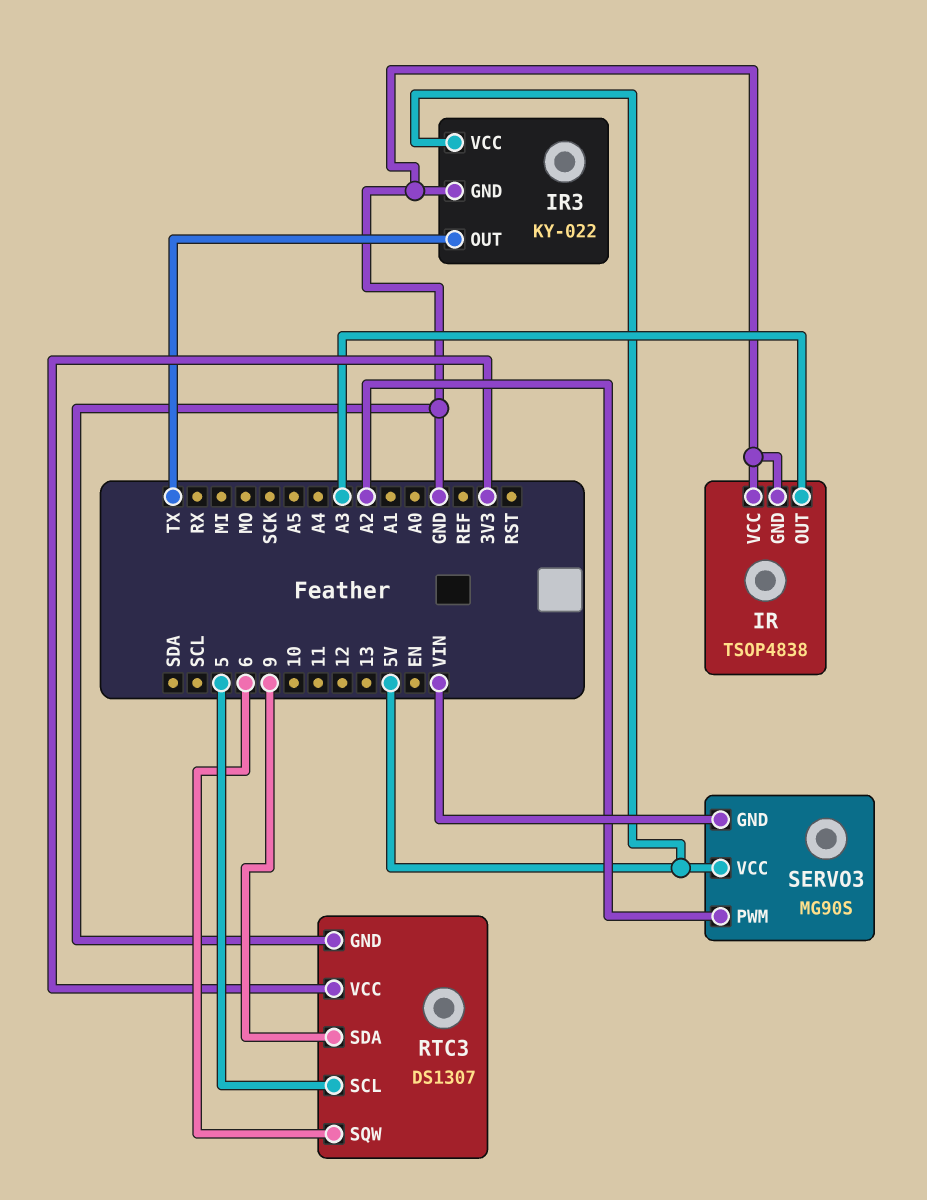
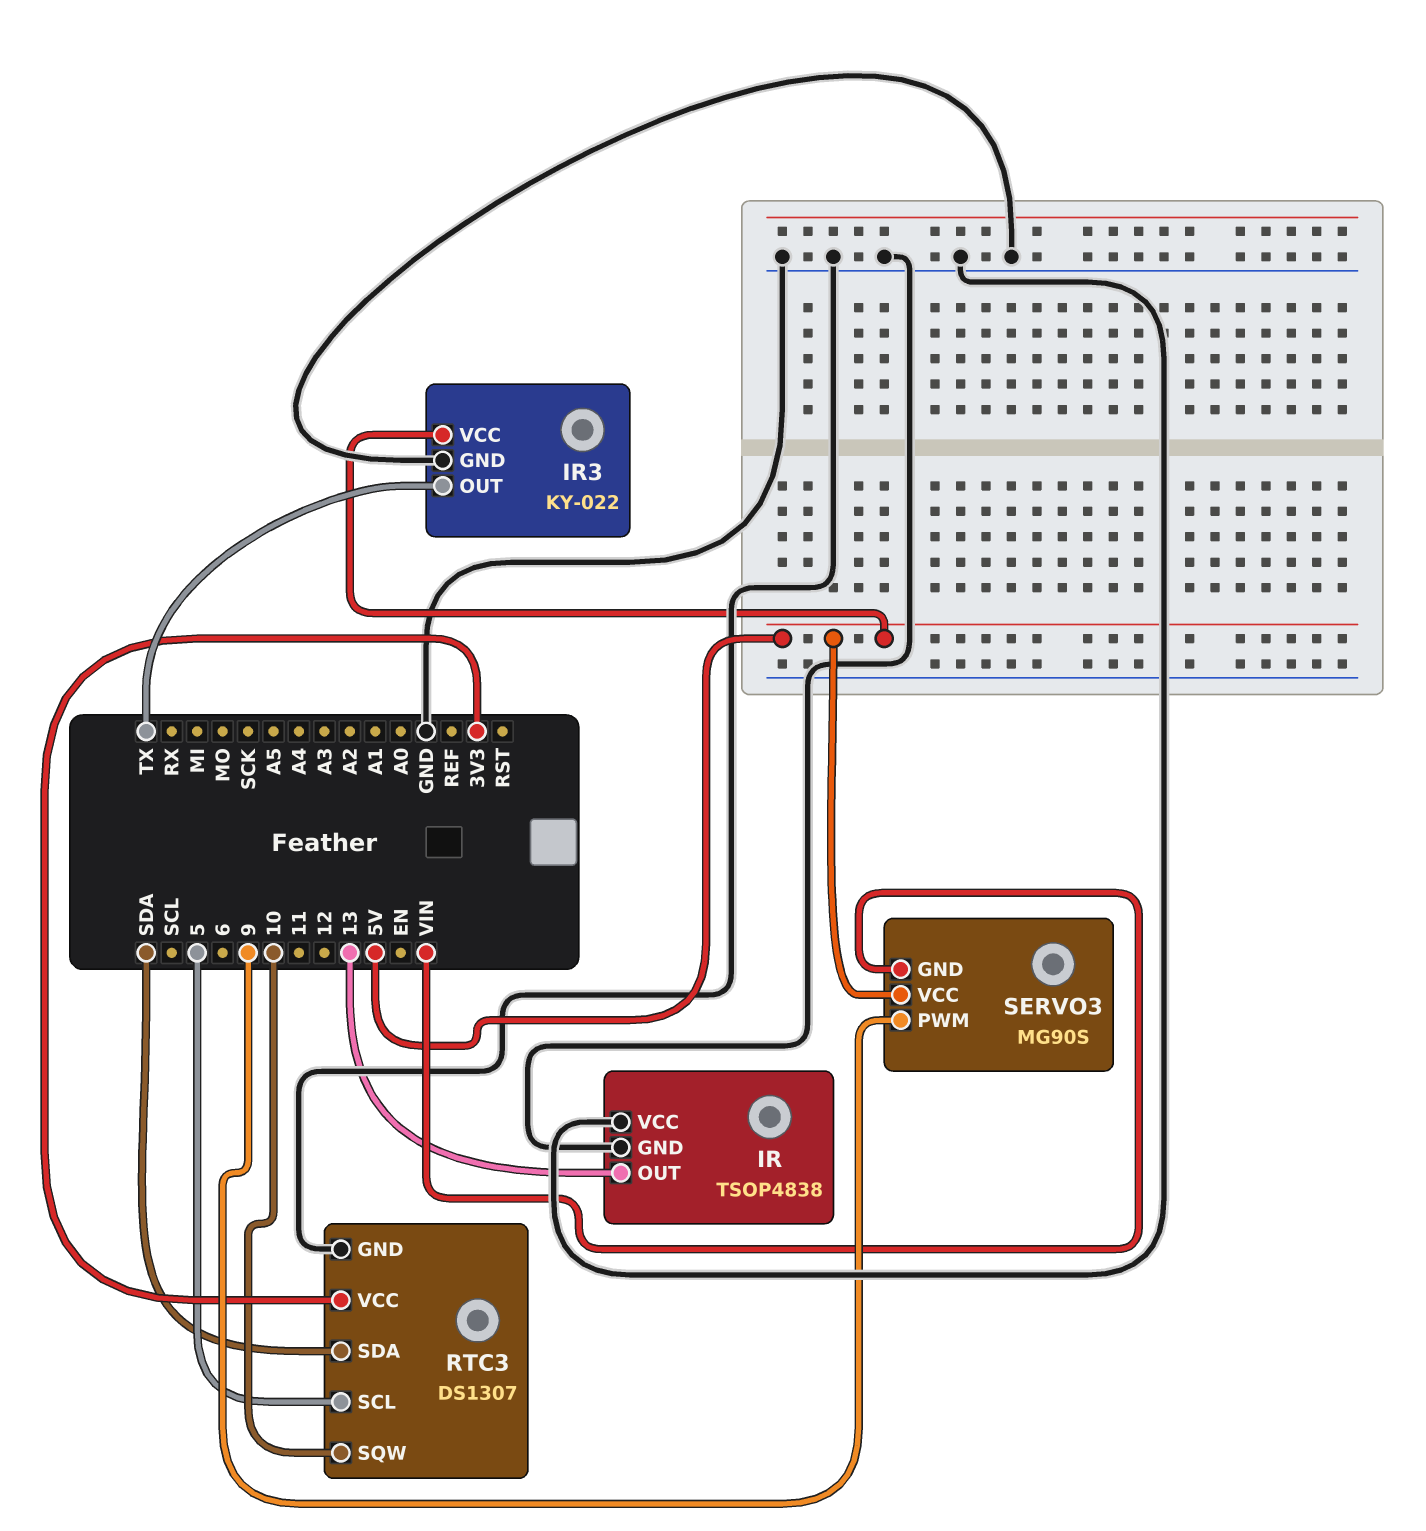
IR pin OUT: A3 -> 13
RTC3 pin SDA: 9 -> SDA
RTC3 pin SQW: 6 -> 10
SERVO3 pin PWM: A2 -> 9

